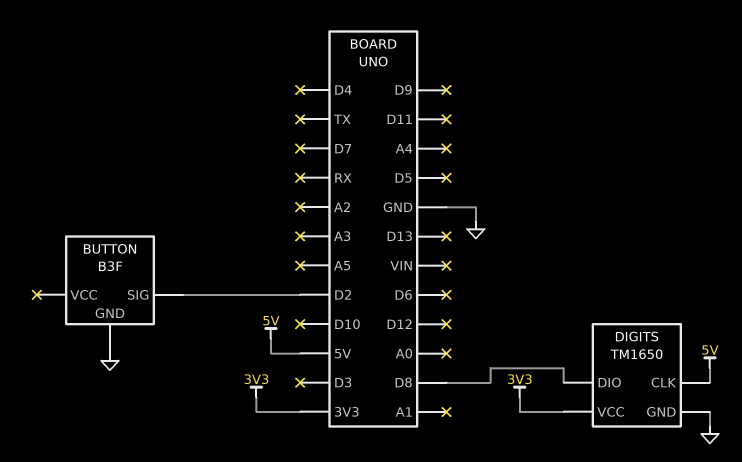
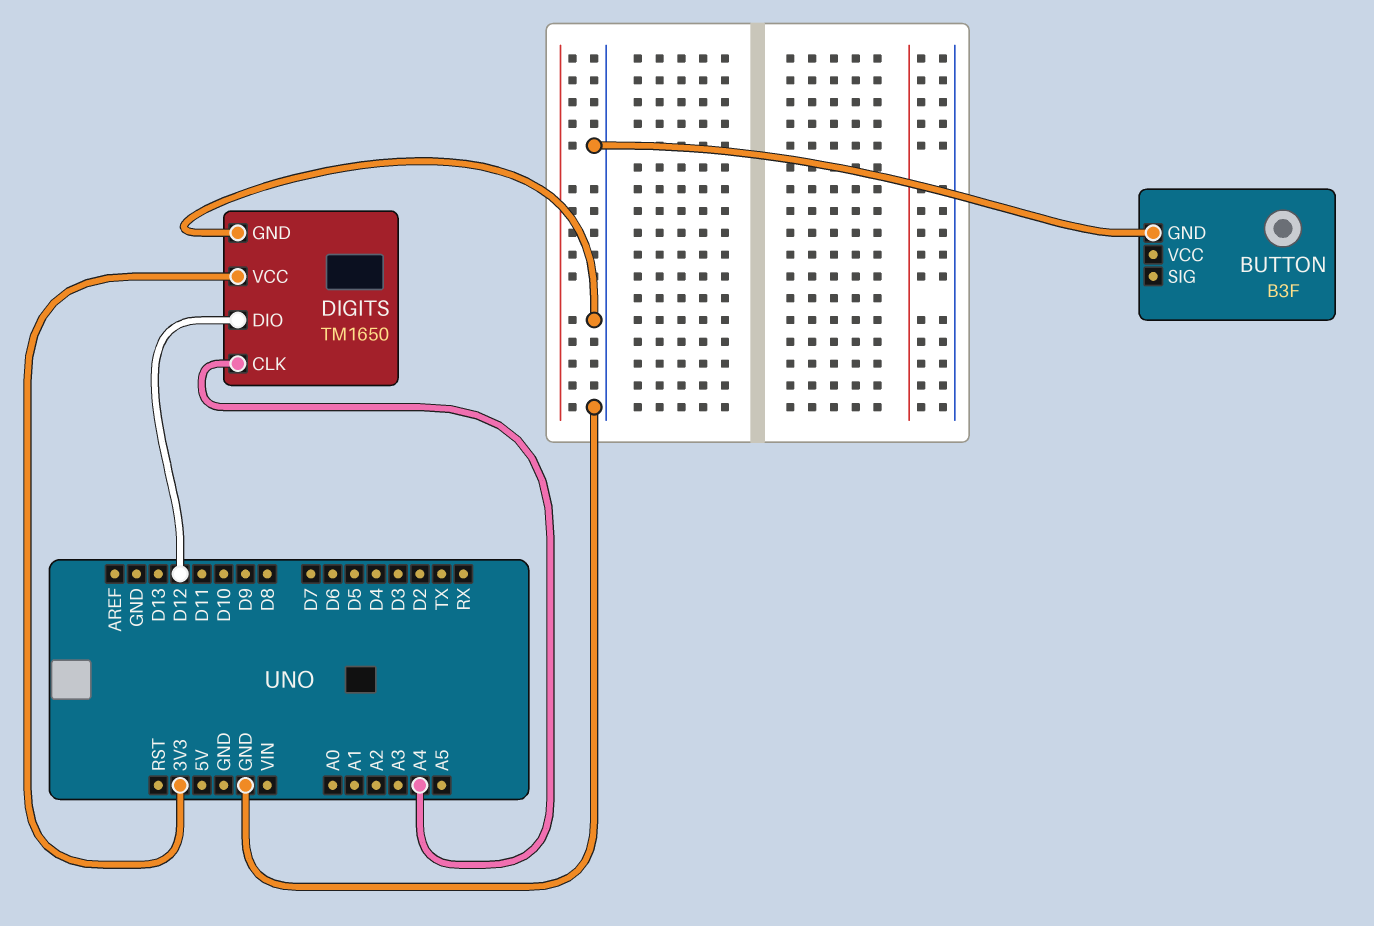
BUTTON pin SIG: D2 -> none
DIGITS pin CLK: 5V -> A4
DIGITS pin DIO: D8 -> D12

